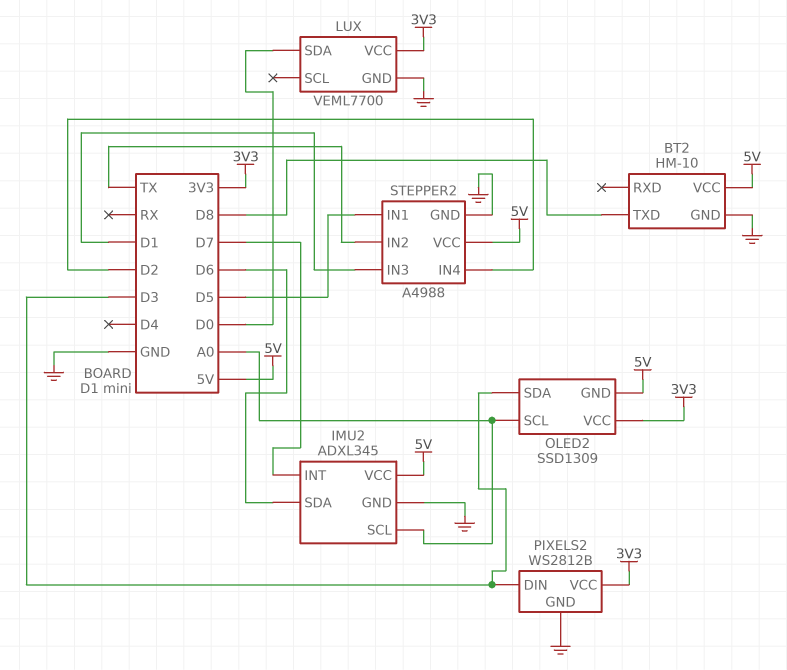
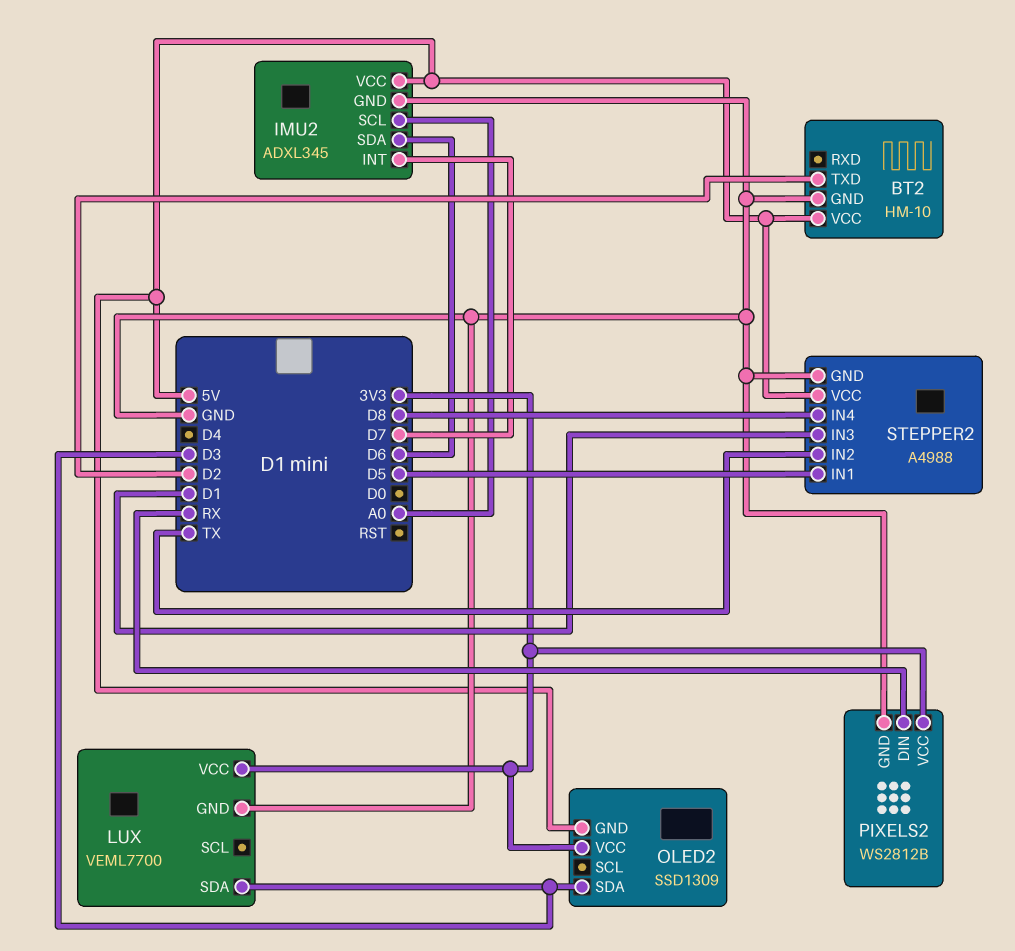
BT2 pin TXD: D8 -> D2
LUX pin SDA: D0 -> D3
OLED2 pin SCL: A0 -> none
PIXELS2 pin DIN: D3 -> RX
STEPPER2 pin IN4: D2 -> D8

